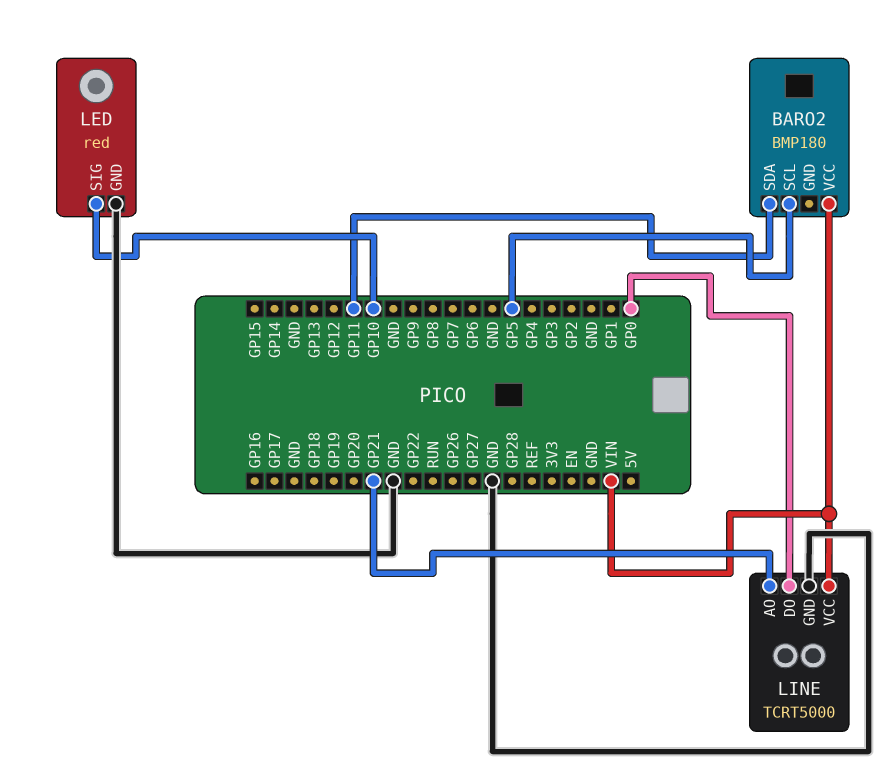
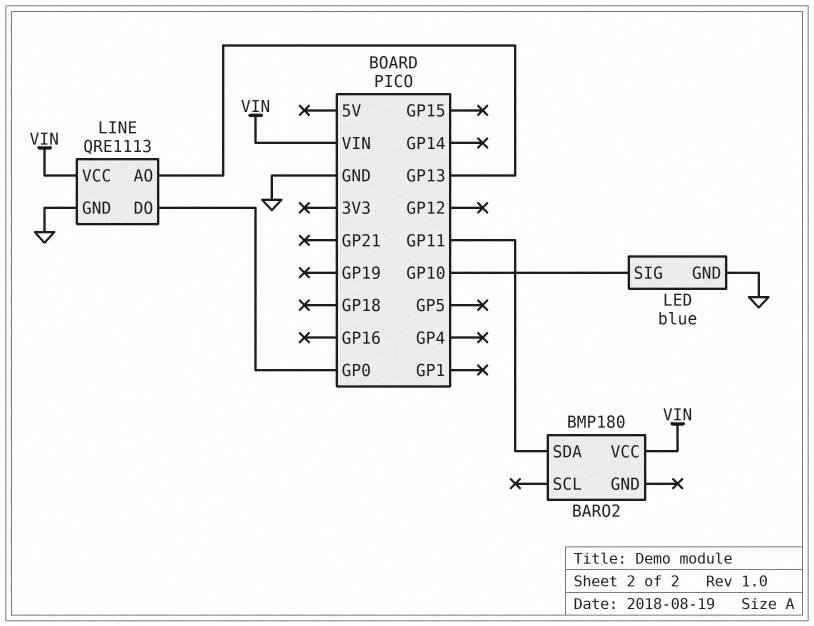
BARO2 pin SCL: GP5 -> none
LED: red -> blue
LINE: TCRT5000 -> QRE1113
LINE pin AO: GP21 -> GP13

